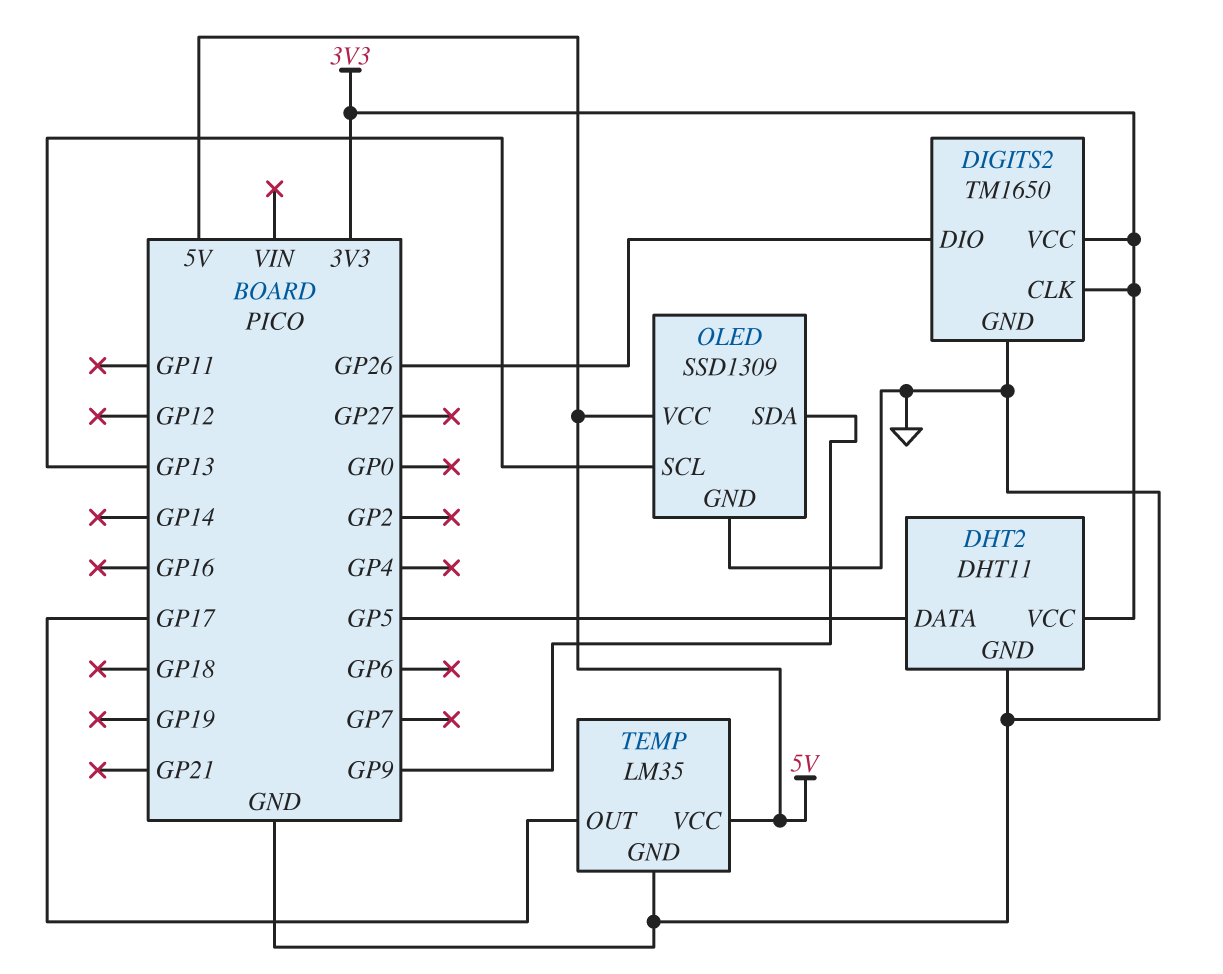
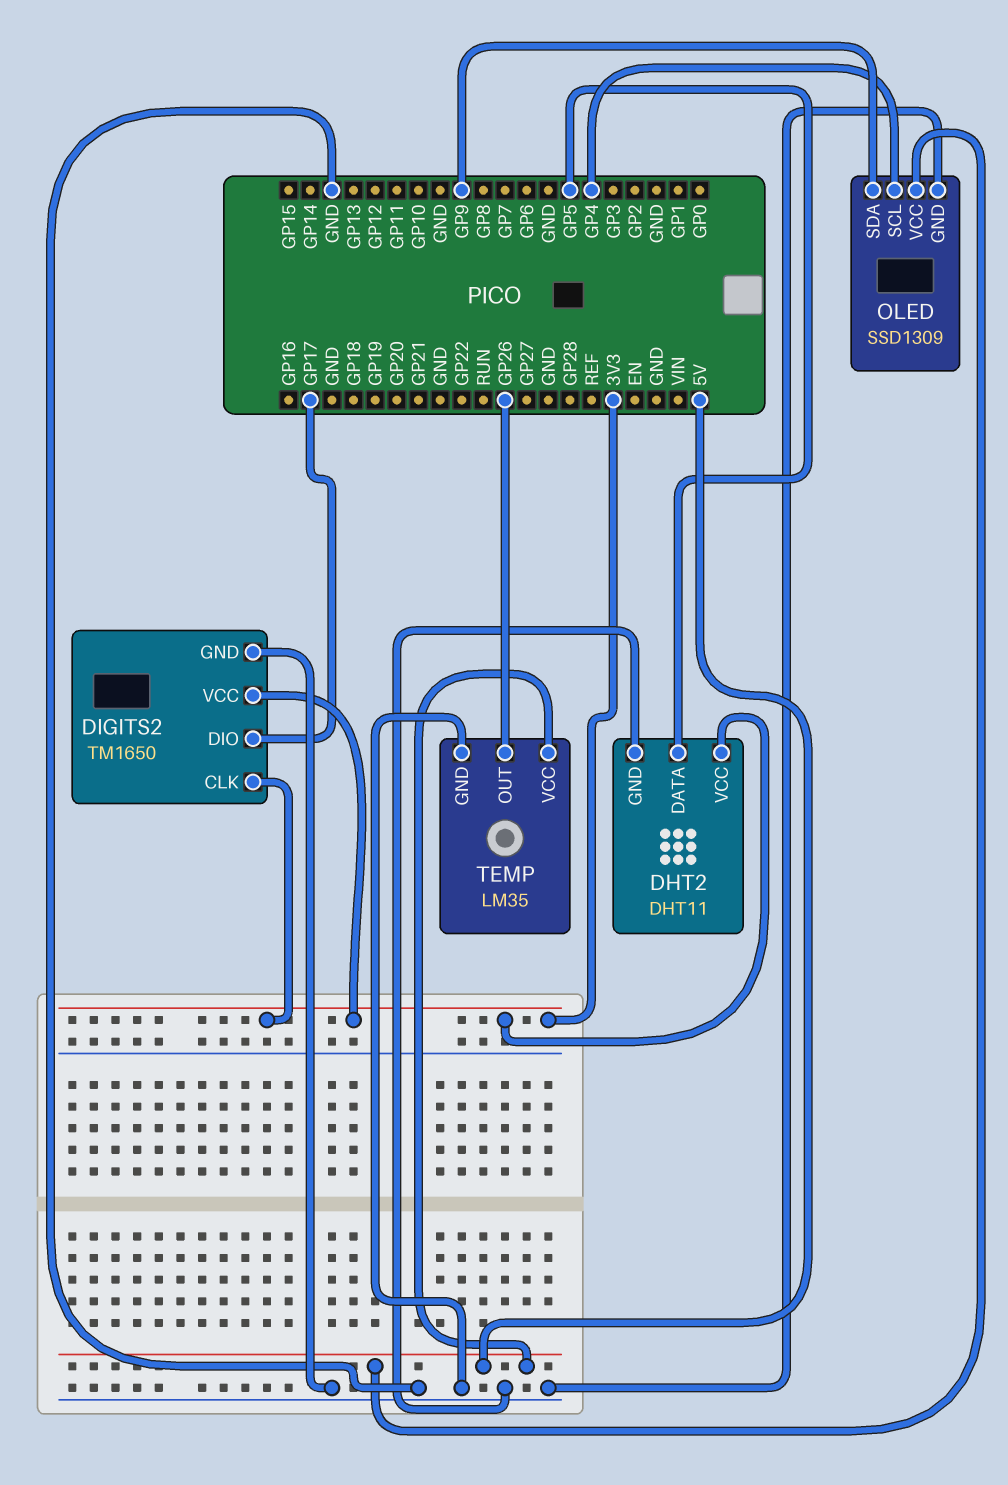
DIGITS2 pin DIO: GP26 -> GP17
OLED pin SCL: GP13 -> GP4
TEMP pin OUT: GP17 -> GP26

